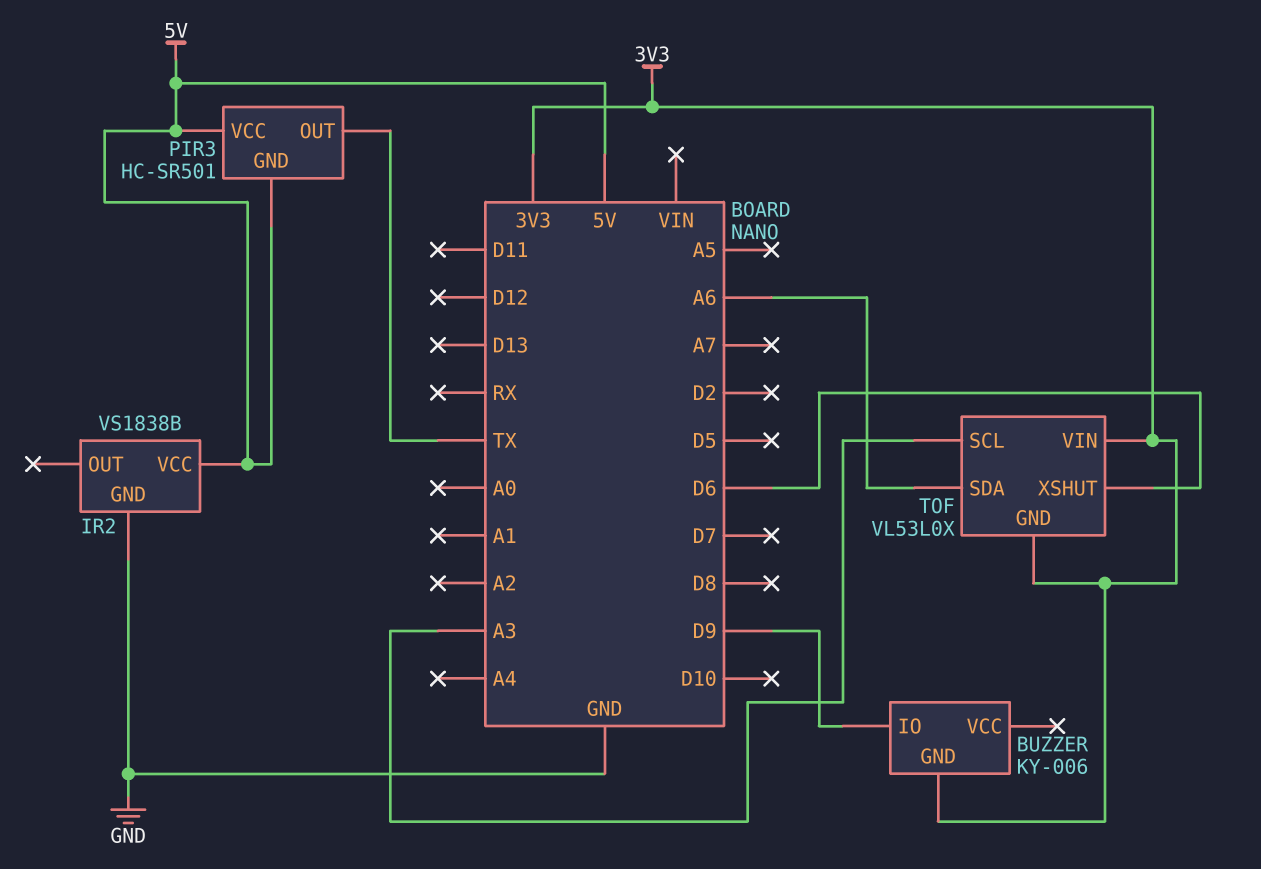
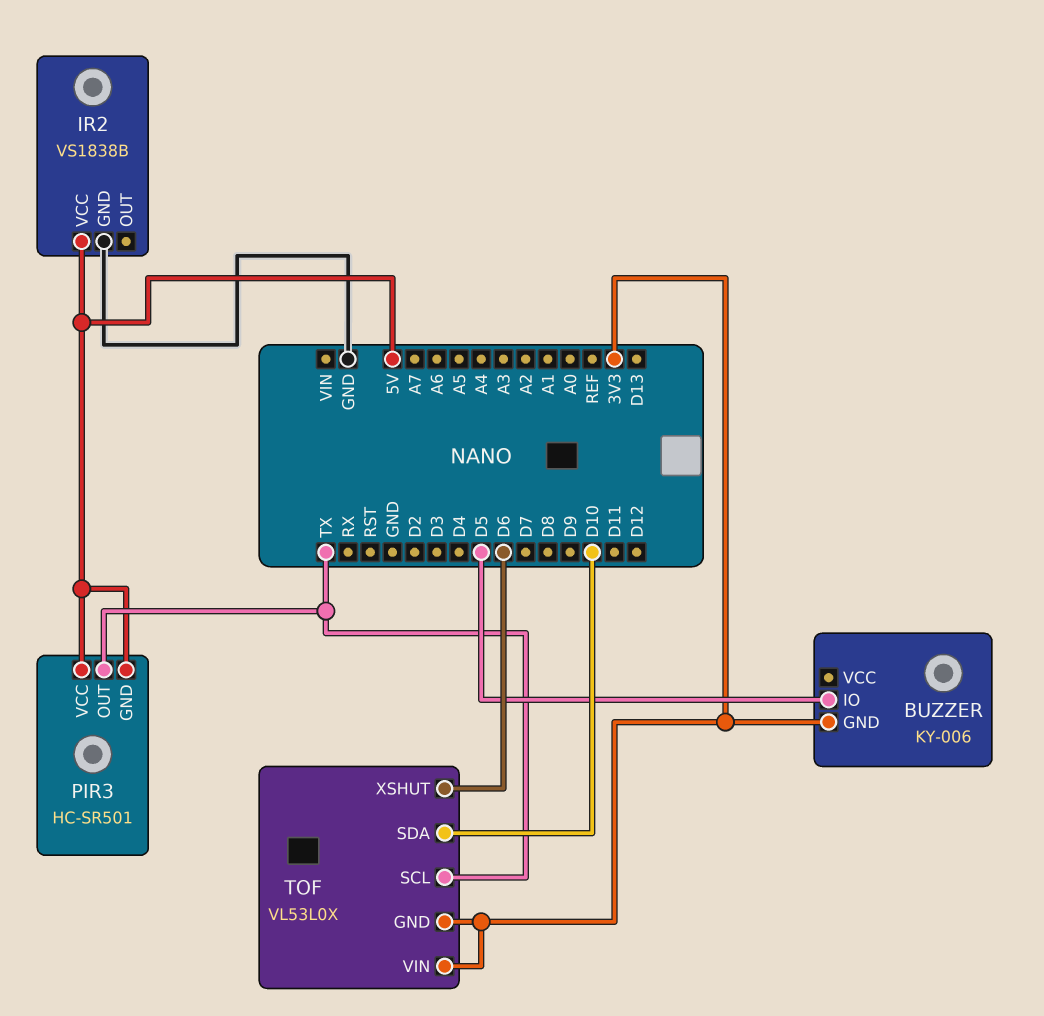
BUZZER pin IO: D9 -> D5
TOF pin SCL: A3 -> TX
TOF pin SDA: A6 -> D10

